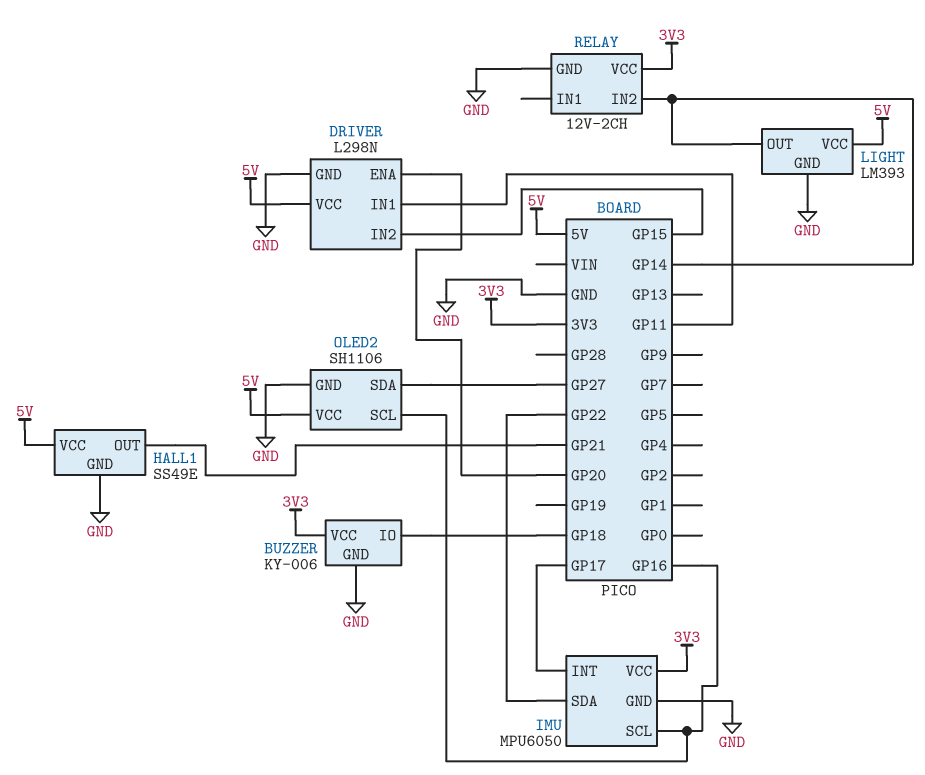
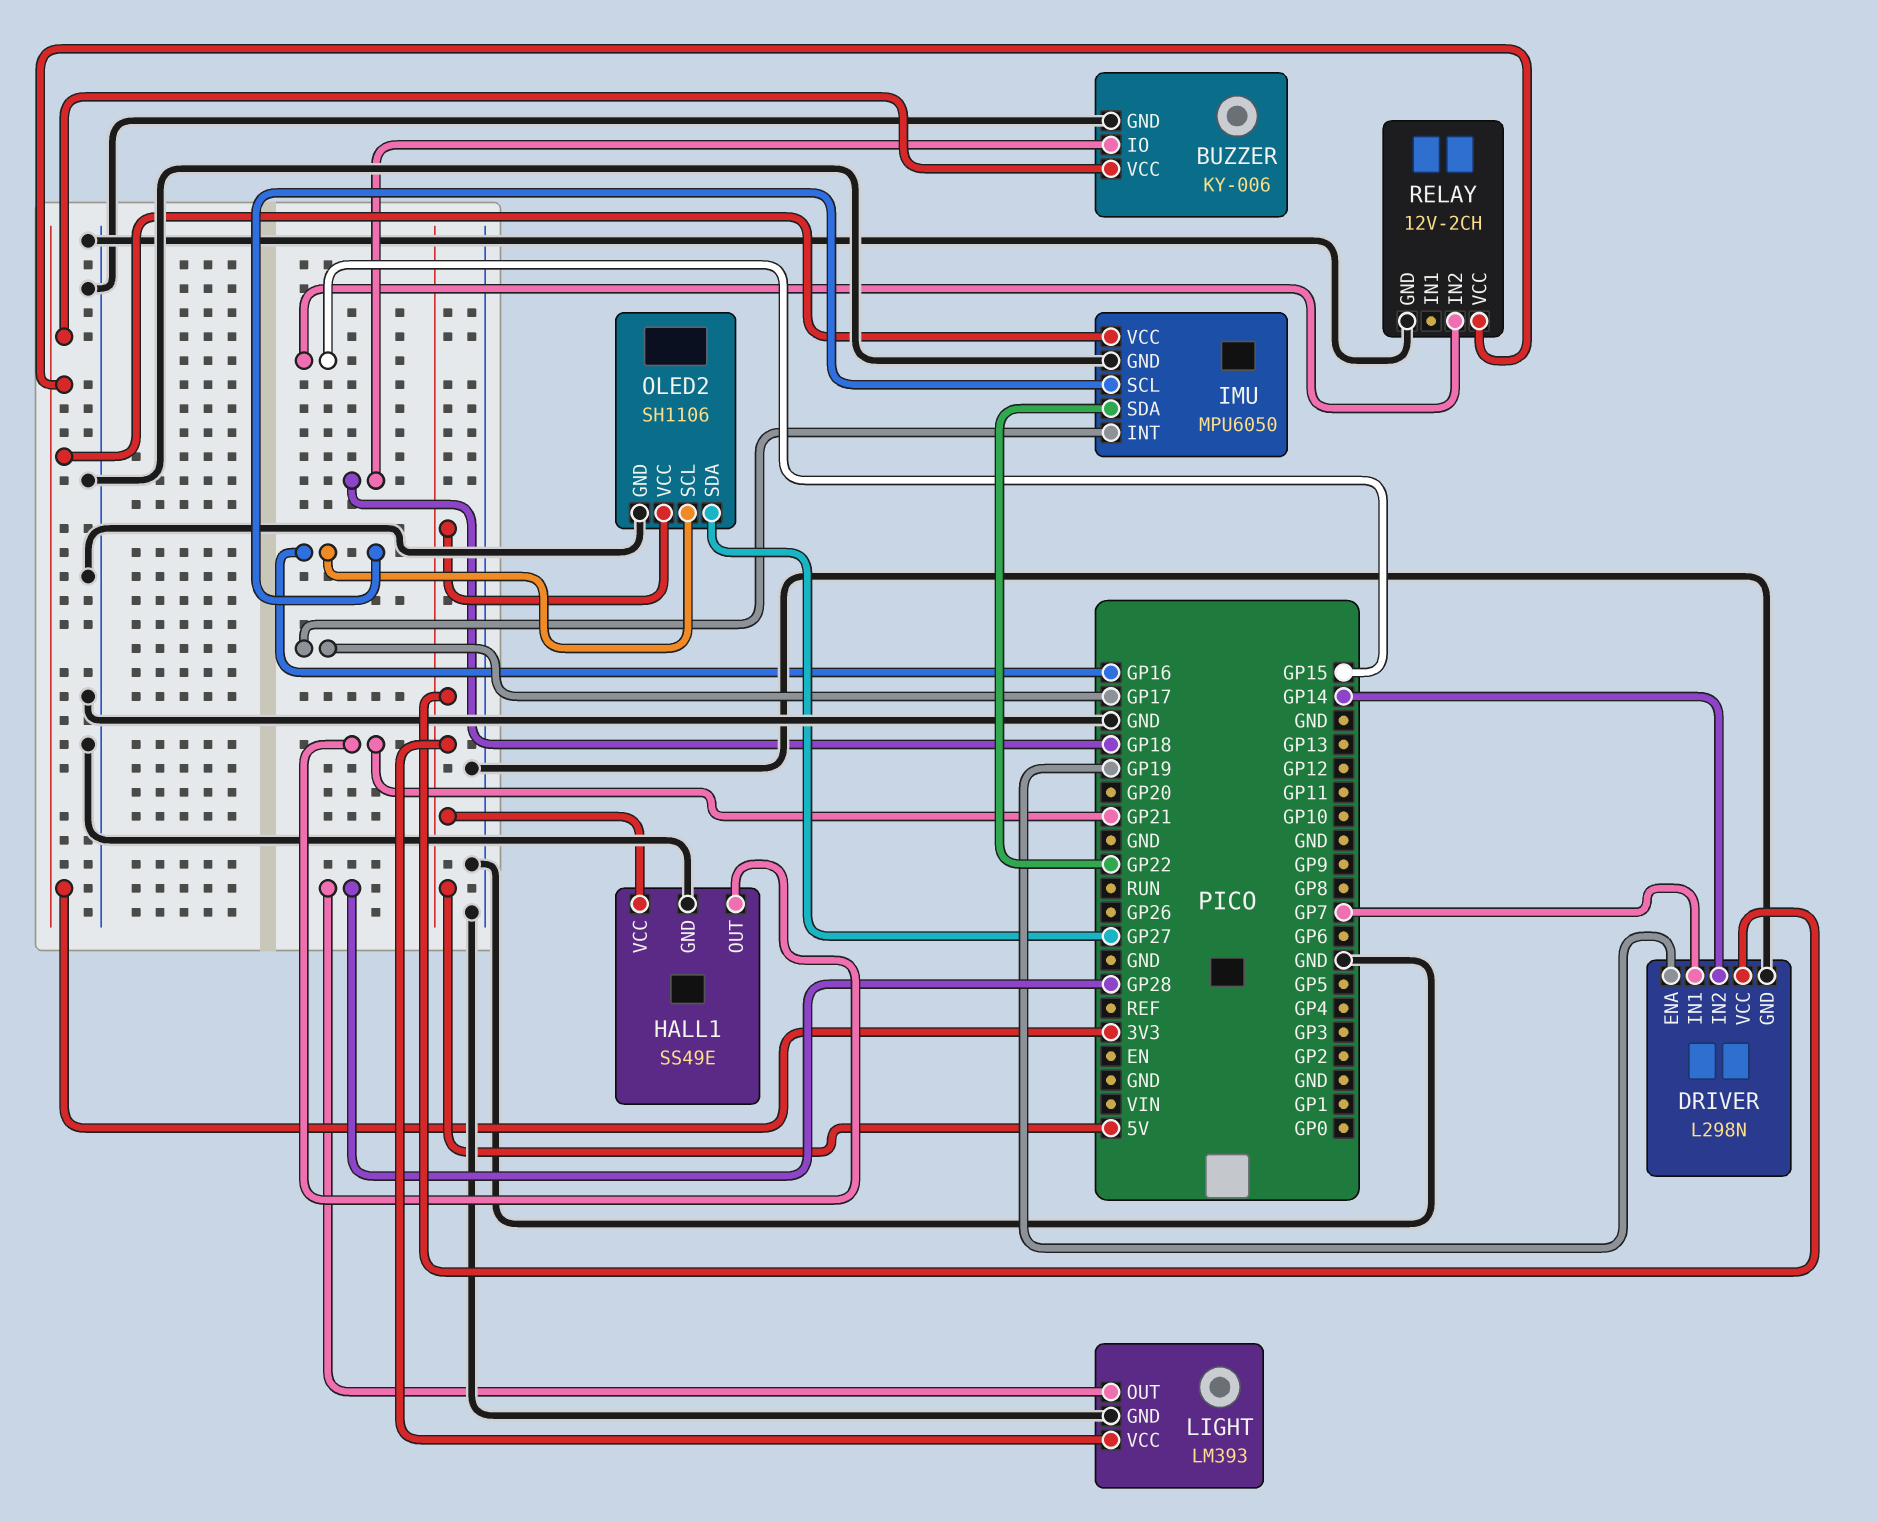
DRIVER pin ENA: GP20 -> GP19
DRIVER pin IN1: GP11 -> GP7
DRIVER pin IN2: GP15 -> GP14
LIGHT pin OUT: GP14 -> GP28
RELAY pin IN2: GP14 -> GP15

